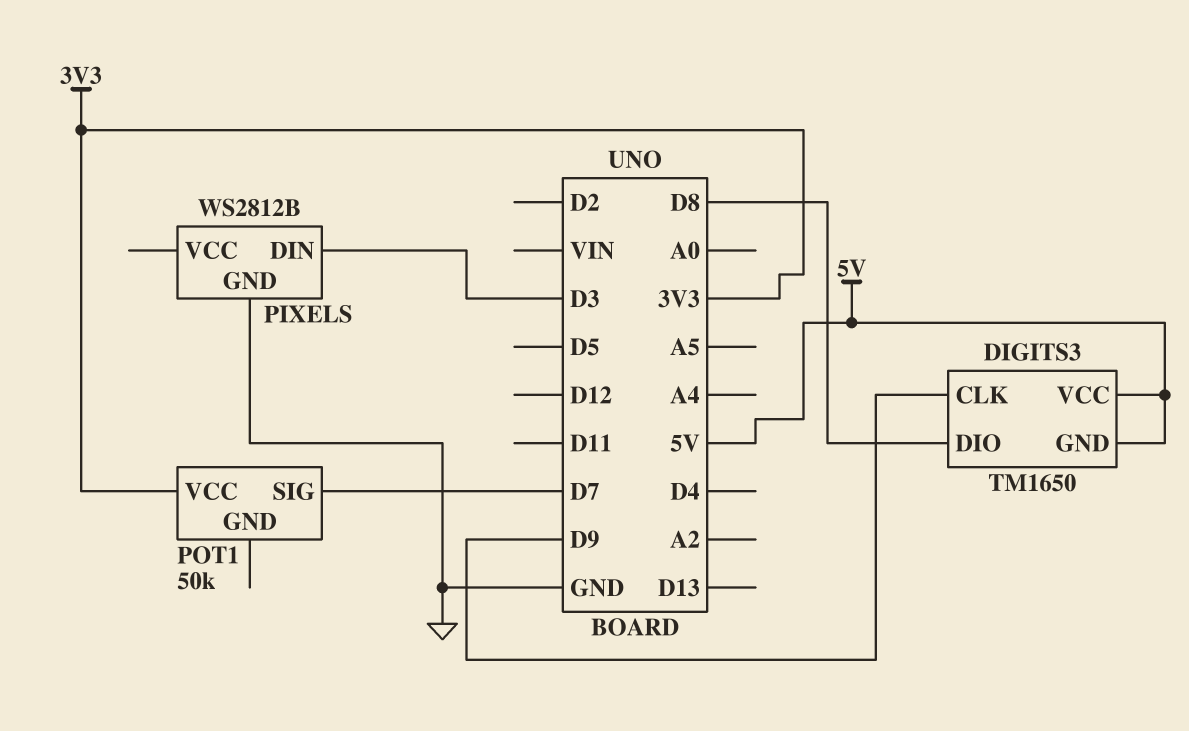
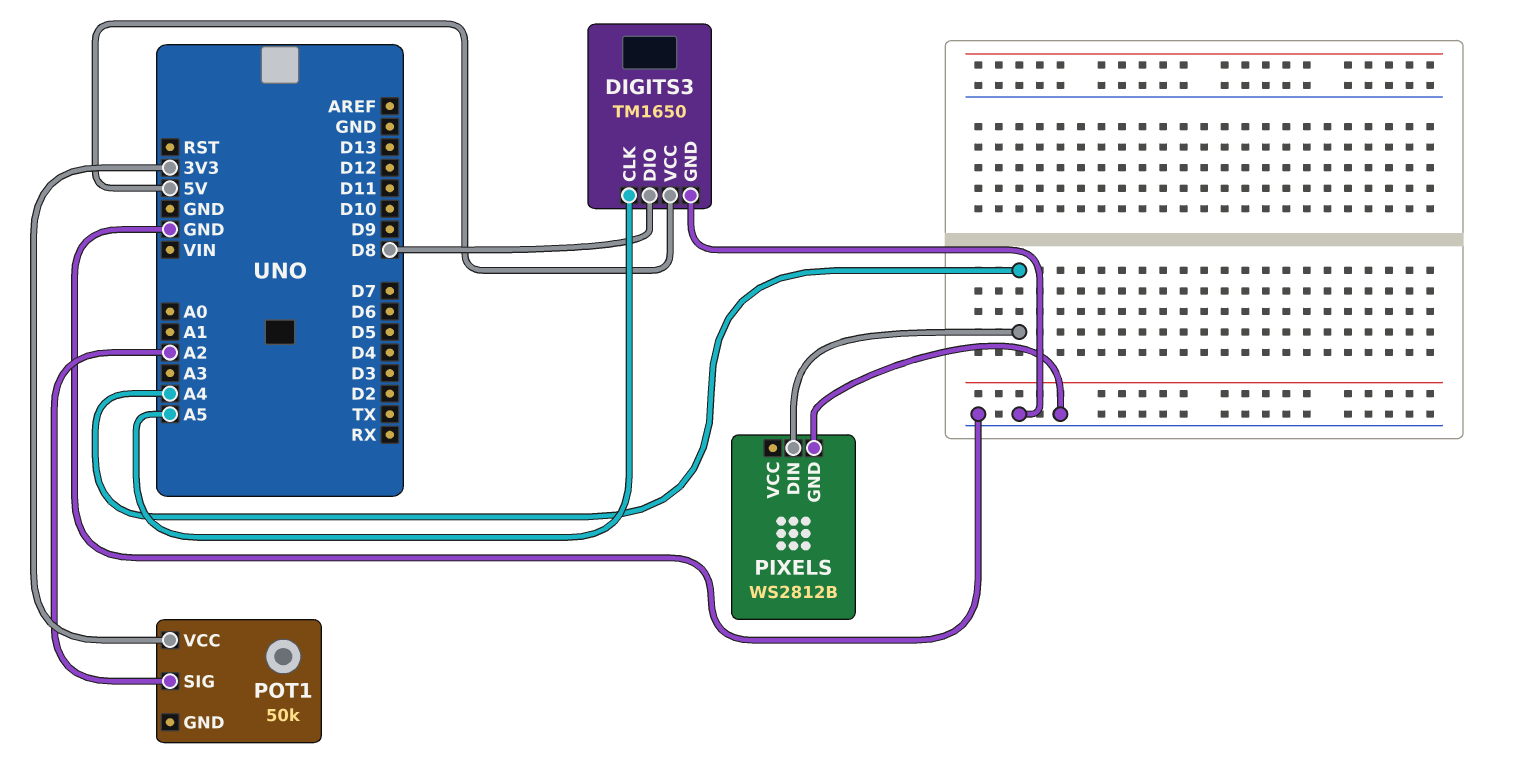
DIGITS3 pin CLK: D9 -> A5
DIGITS3 pin GND: 5V -> GND
PIXELS pin DIN: D3 -> A4
POT1 pin SIG: D7 -> A2

